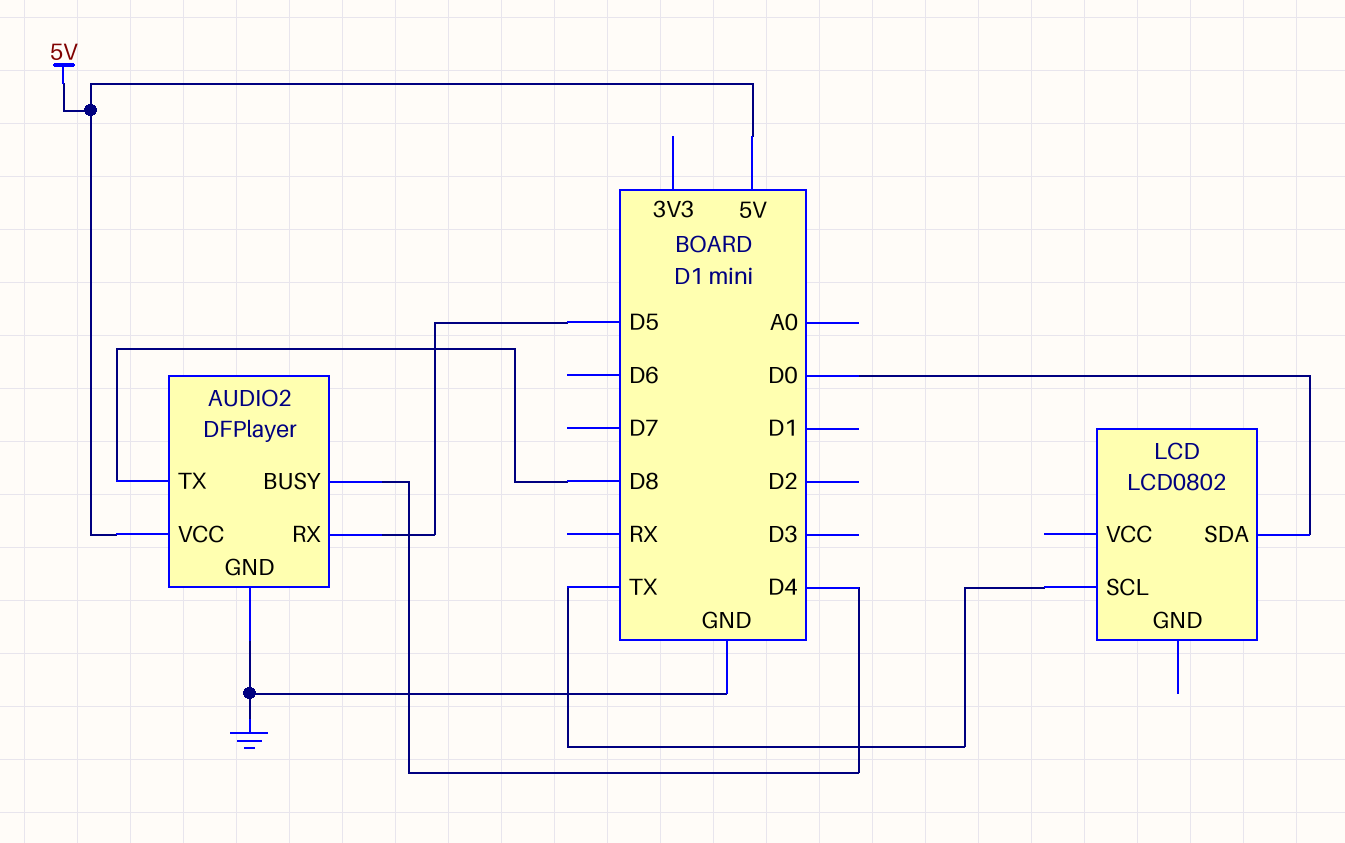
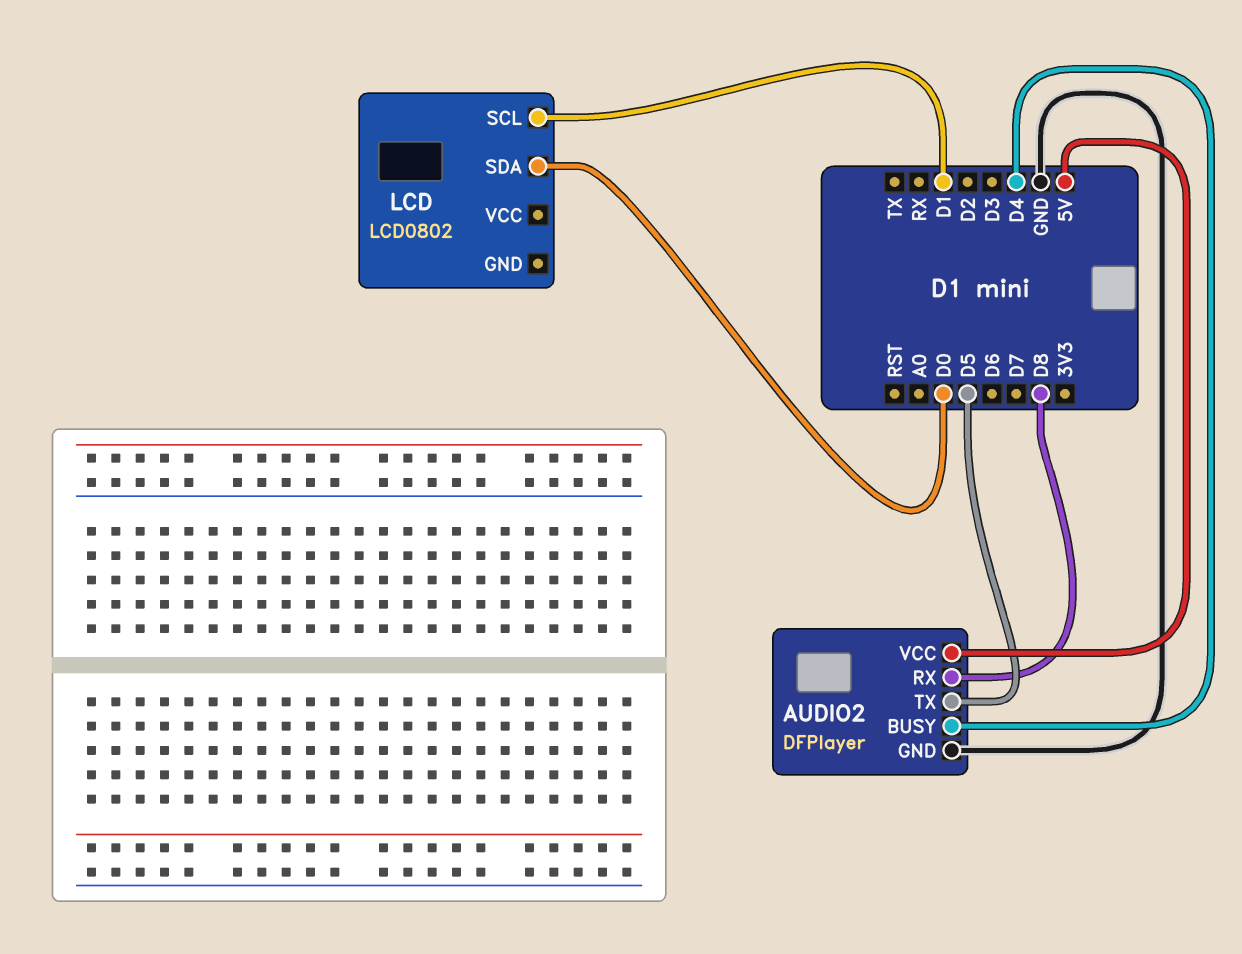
AUDIO2 pin RX: D5 -> D8
AUDIO2 pin TX: D8 -> D5
LCD pin SCL: TX -> D1

